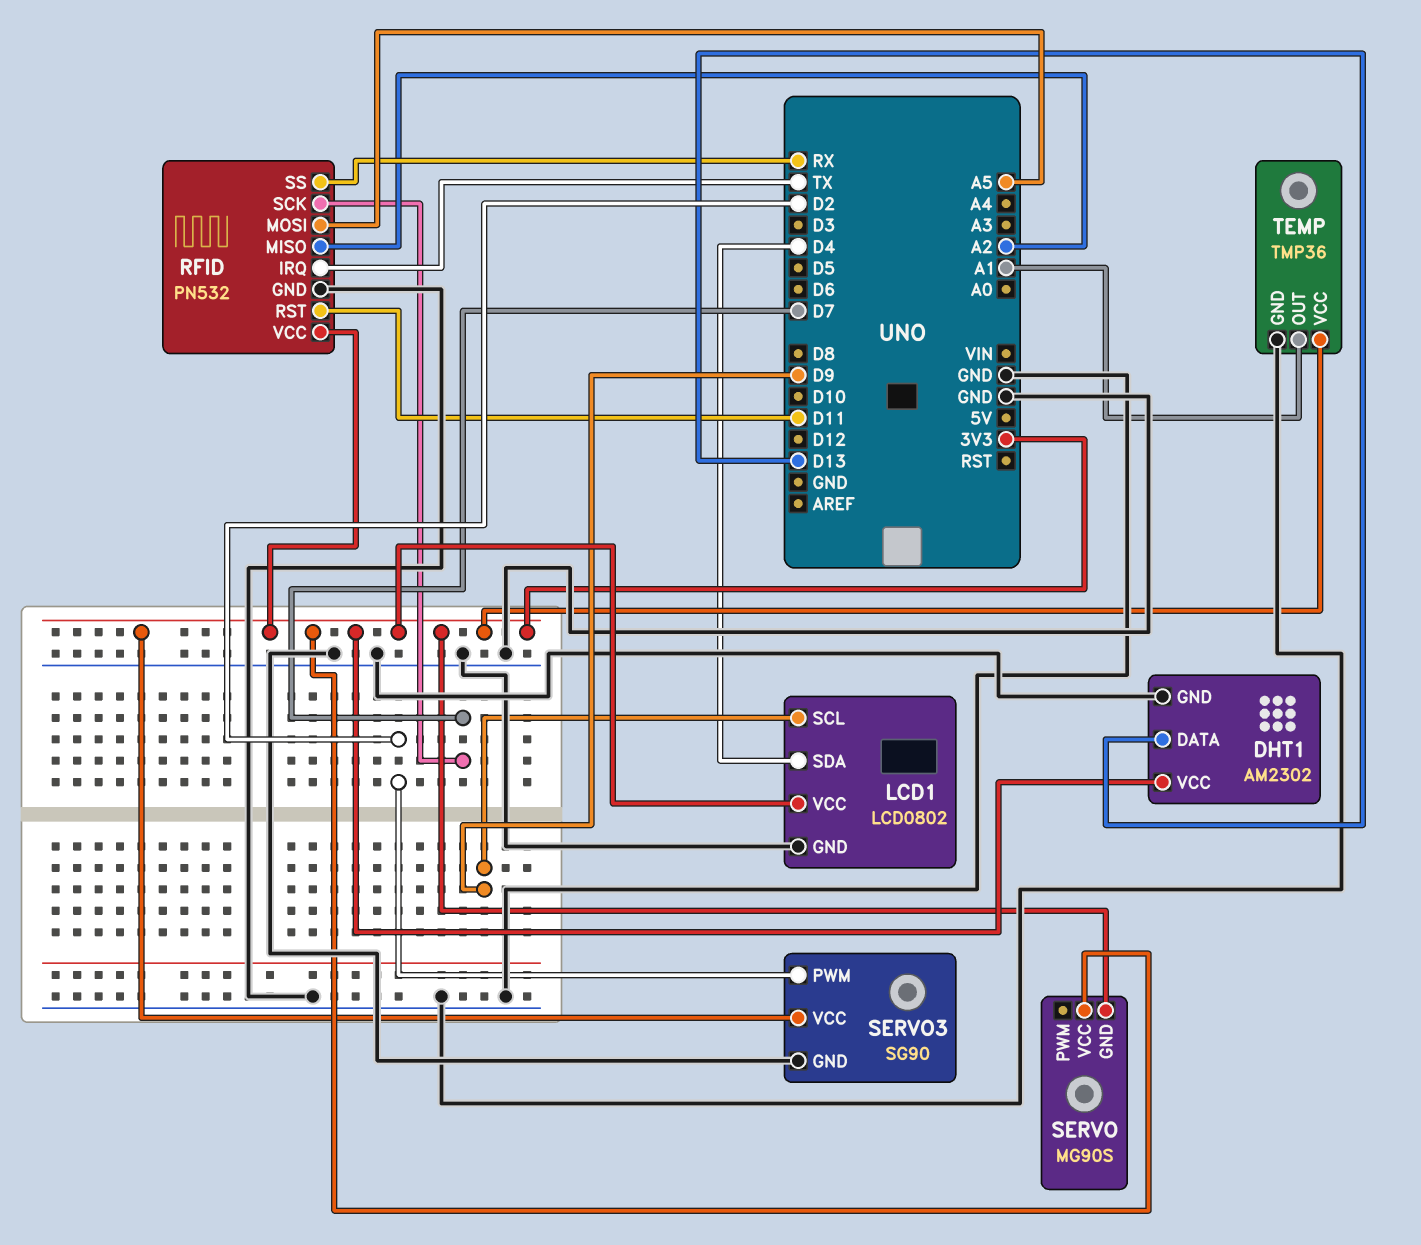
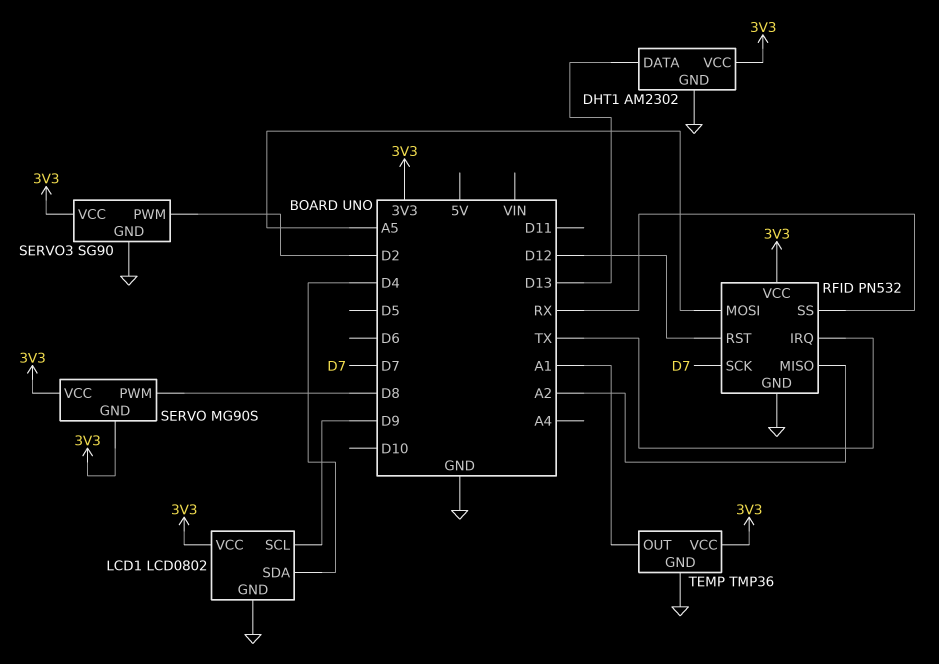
RFID pin RST: D11 -> D12
SERVO pin PWM: none -> D8

